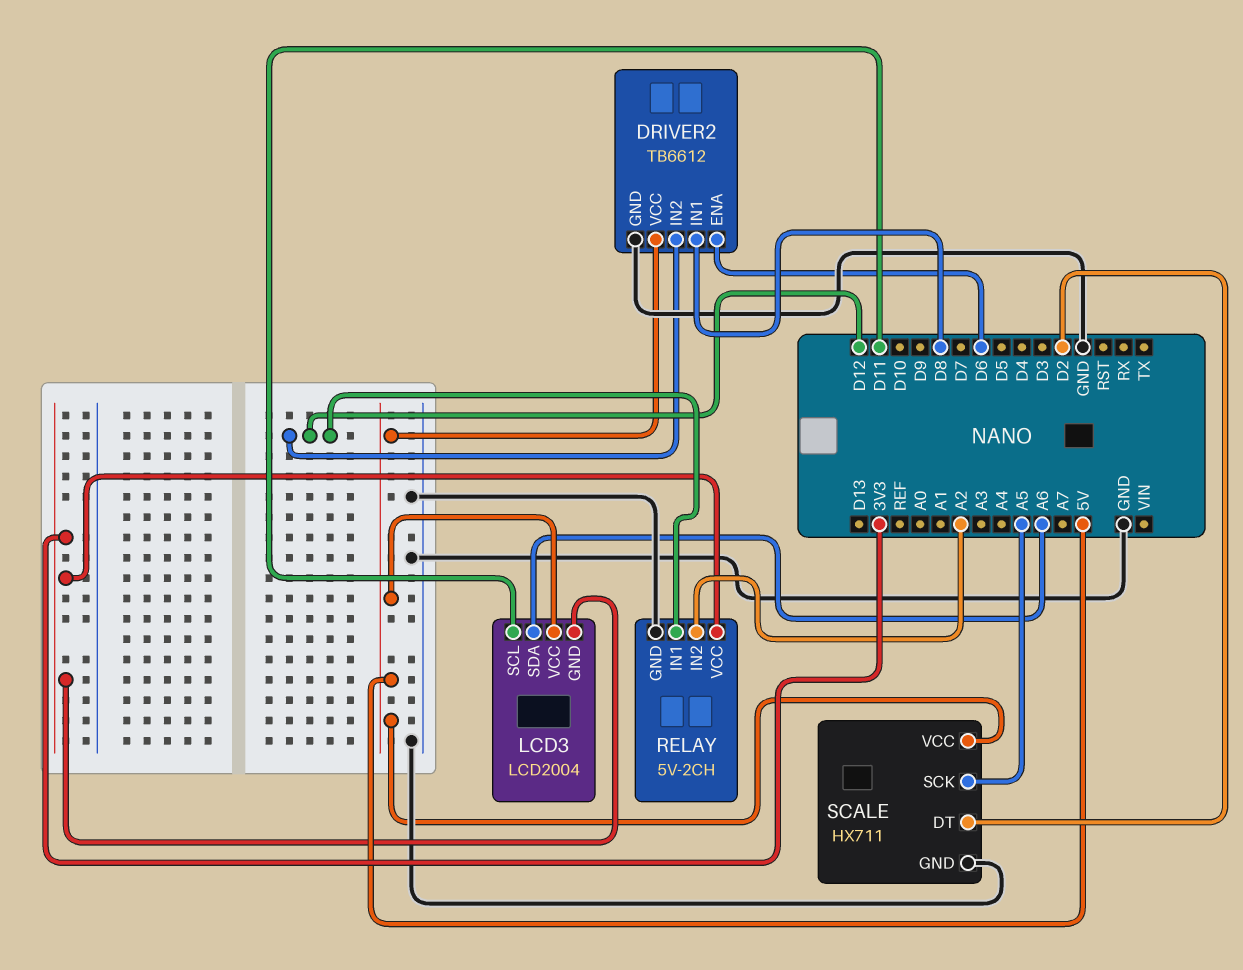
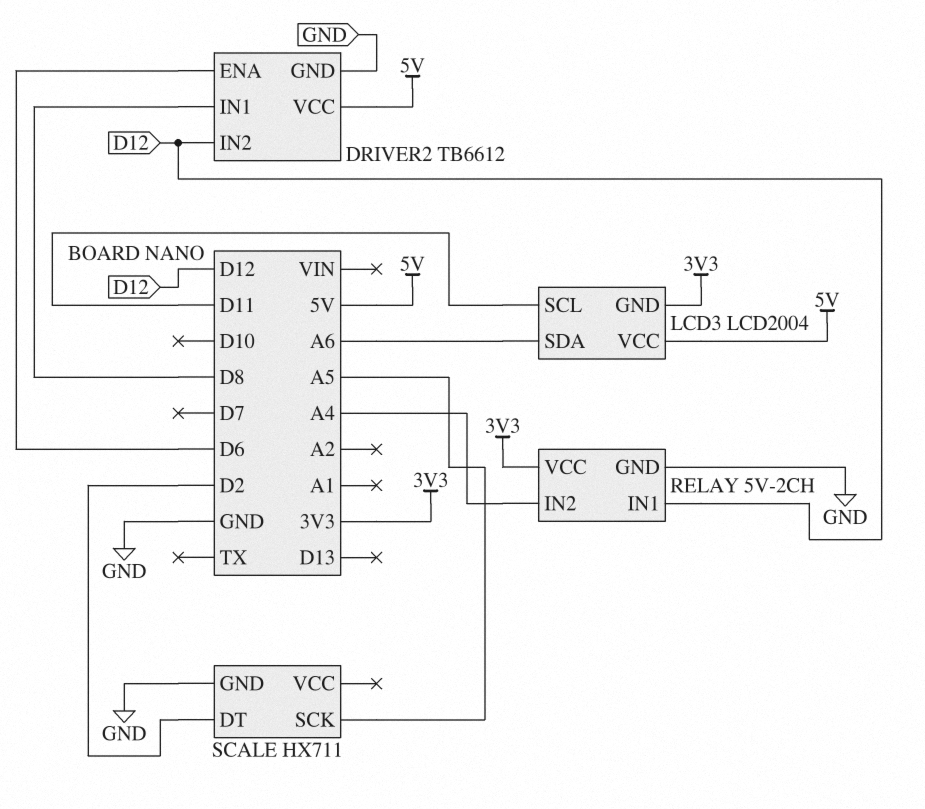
RELAY pin IN2: A2 -> A4
SCALE pin VCC: 5V -> none

